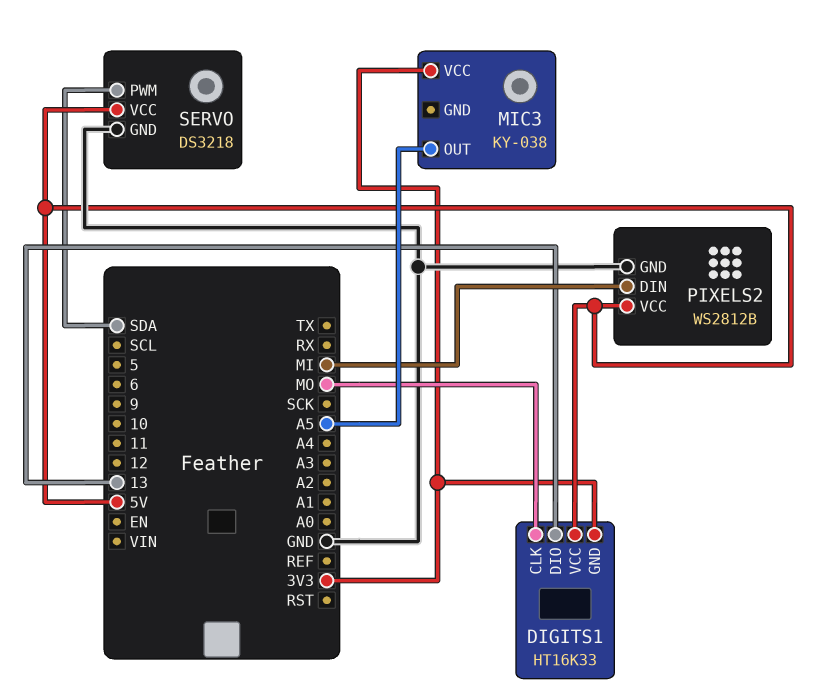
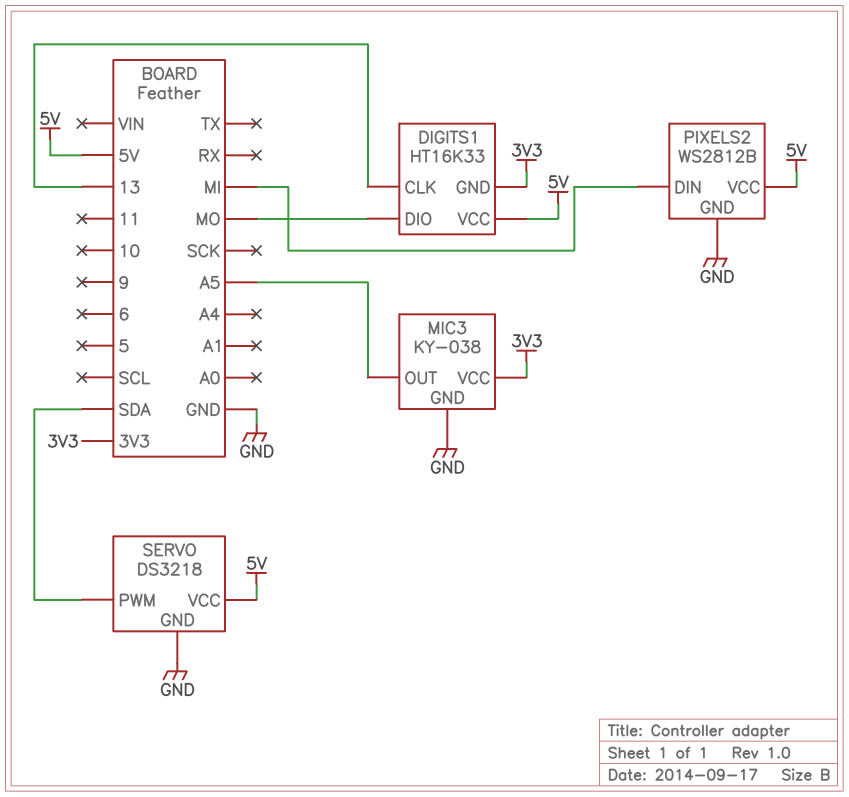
DIGITS1 pin CLK: MO -> 13
DIGITS1 pin DIO: 13 -> MO
MIC3 pin GND: none -> GND

